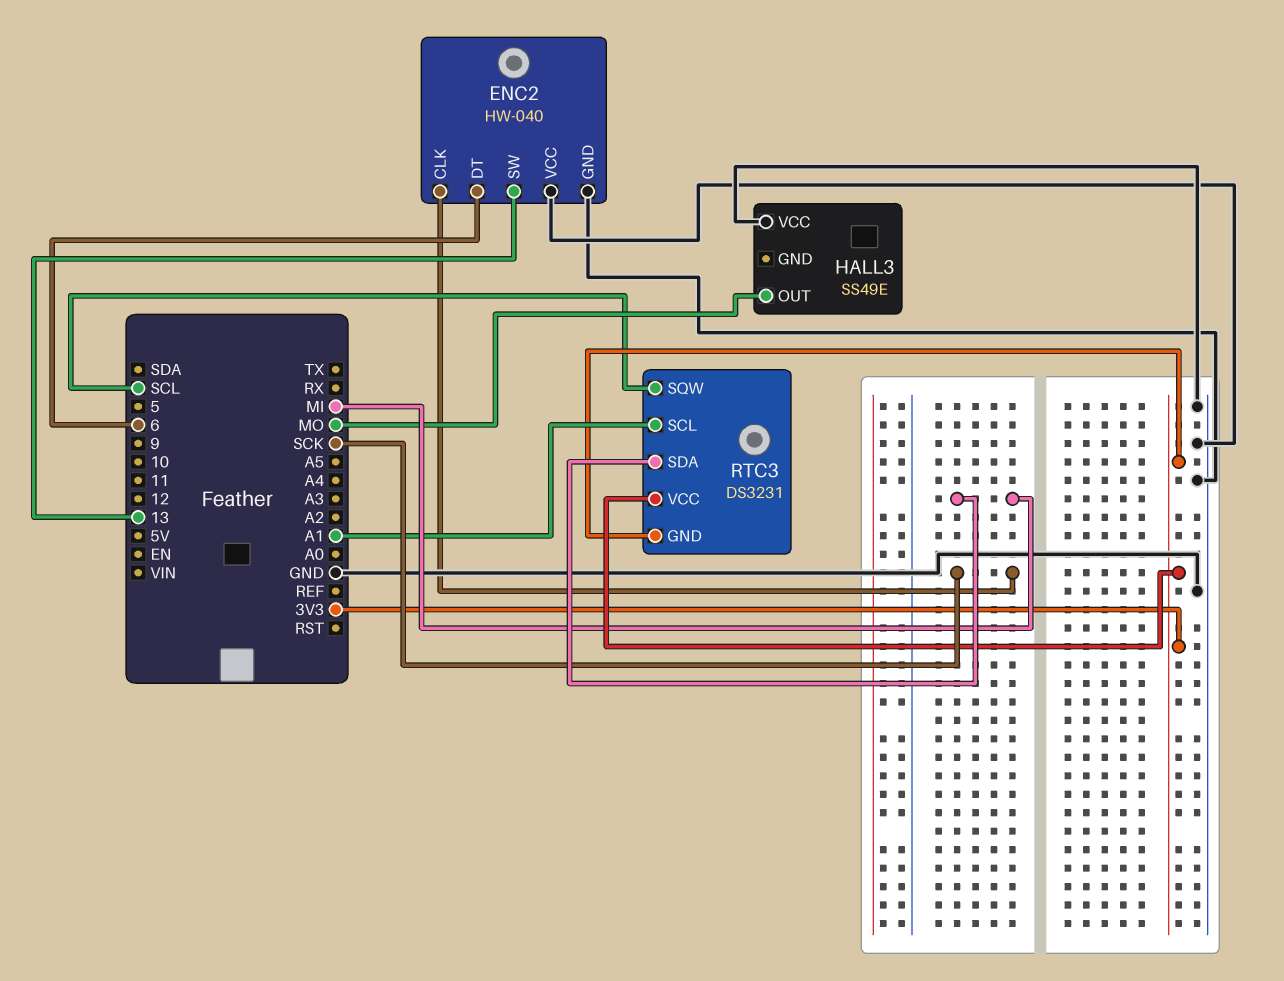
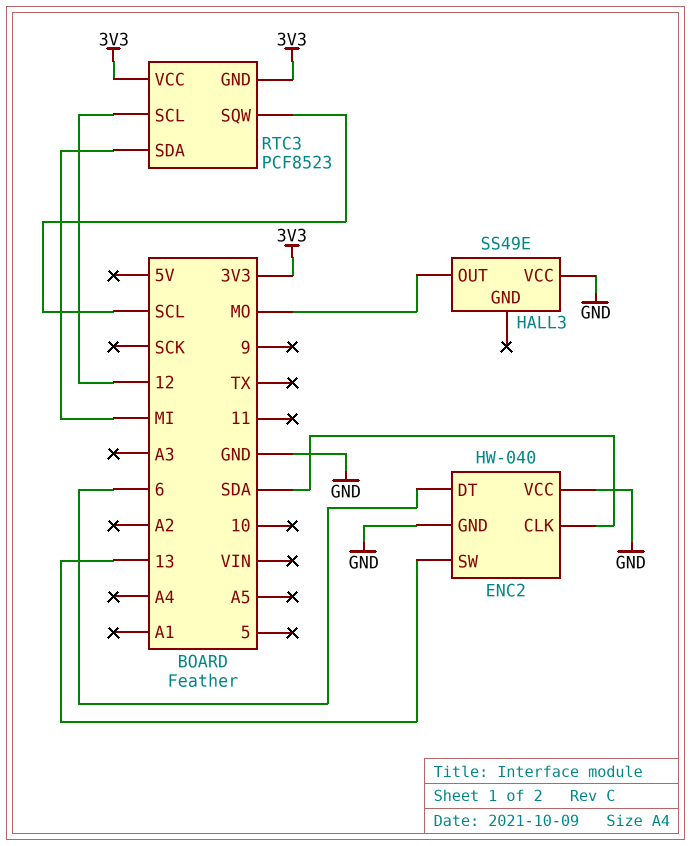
ENC2 pin CLK: SCK -> SDA
RTC3: DS3231 -> PCF8523
RTC3 pin SCL: A1 -> 12

